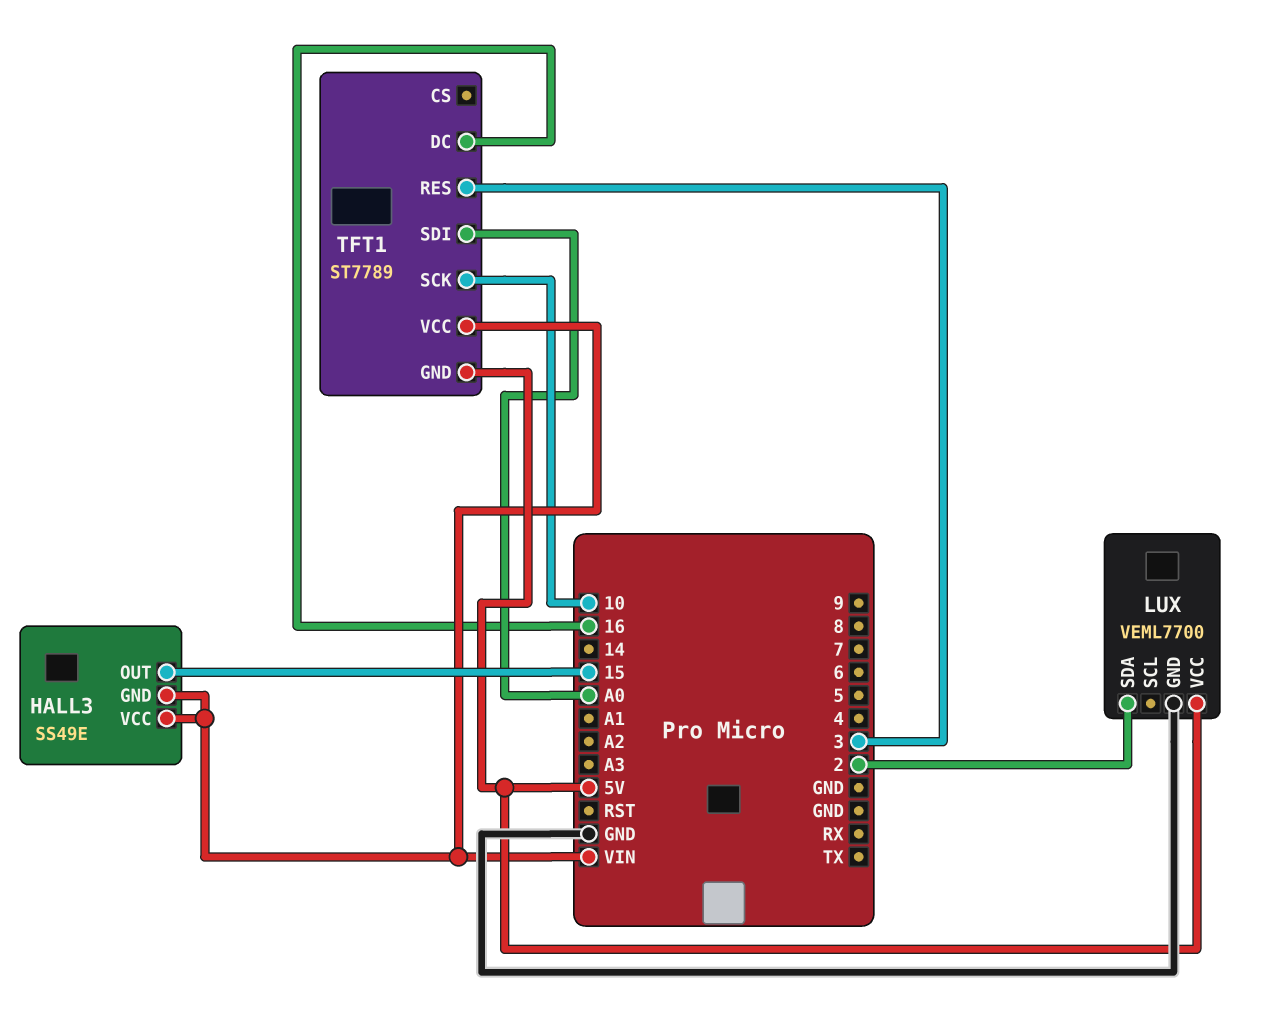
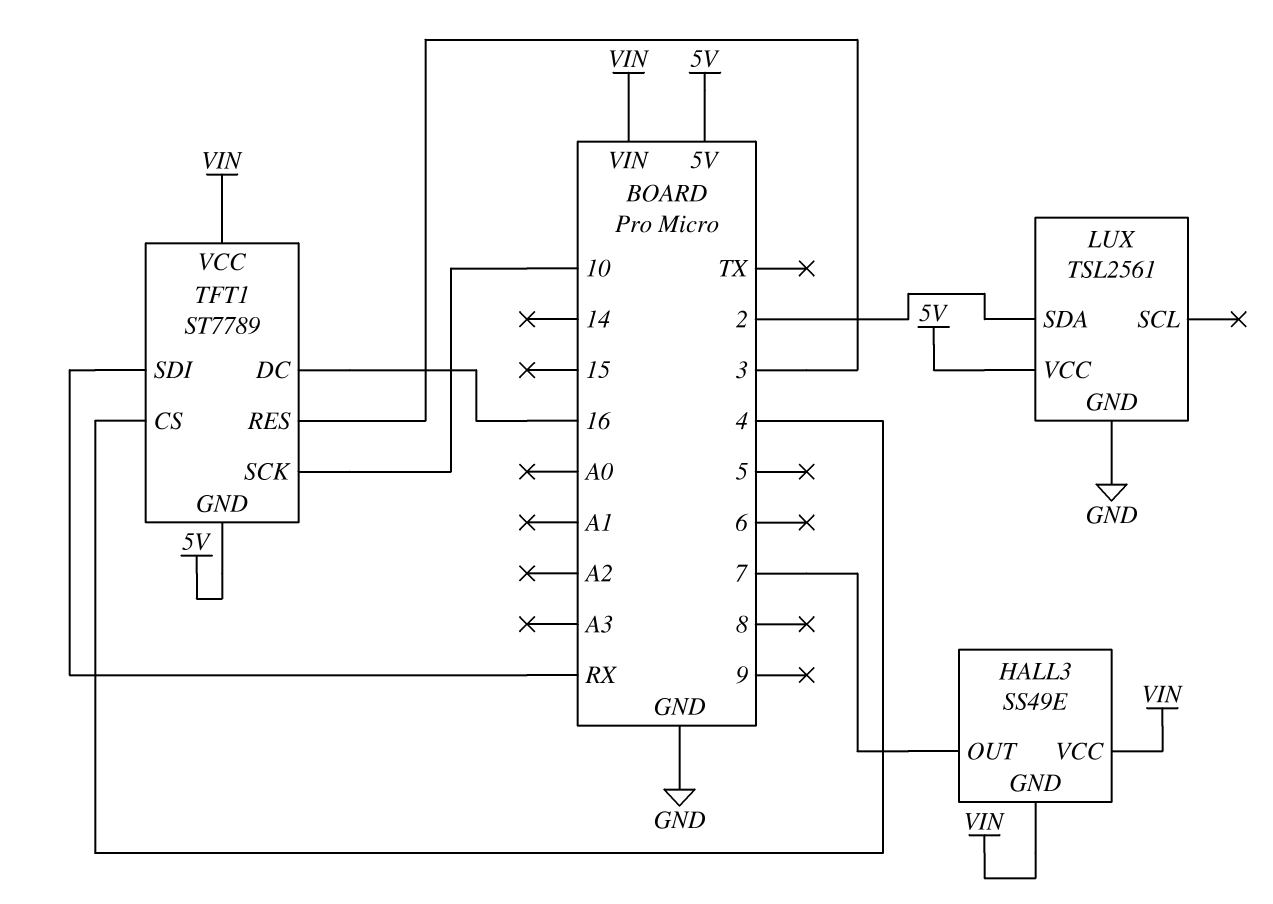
HALL3 pin OUT: 15 -> 7
LUX: VEML7700 -> TSL2561
TFT1 pin CS: none -> 4
TFT1 pin SDI: A0 -> RX

